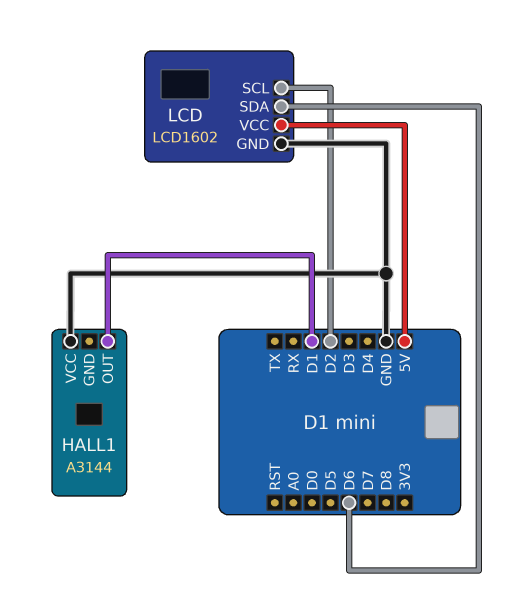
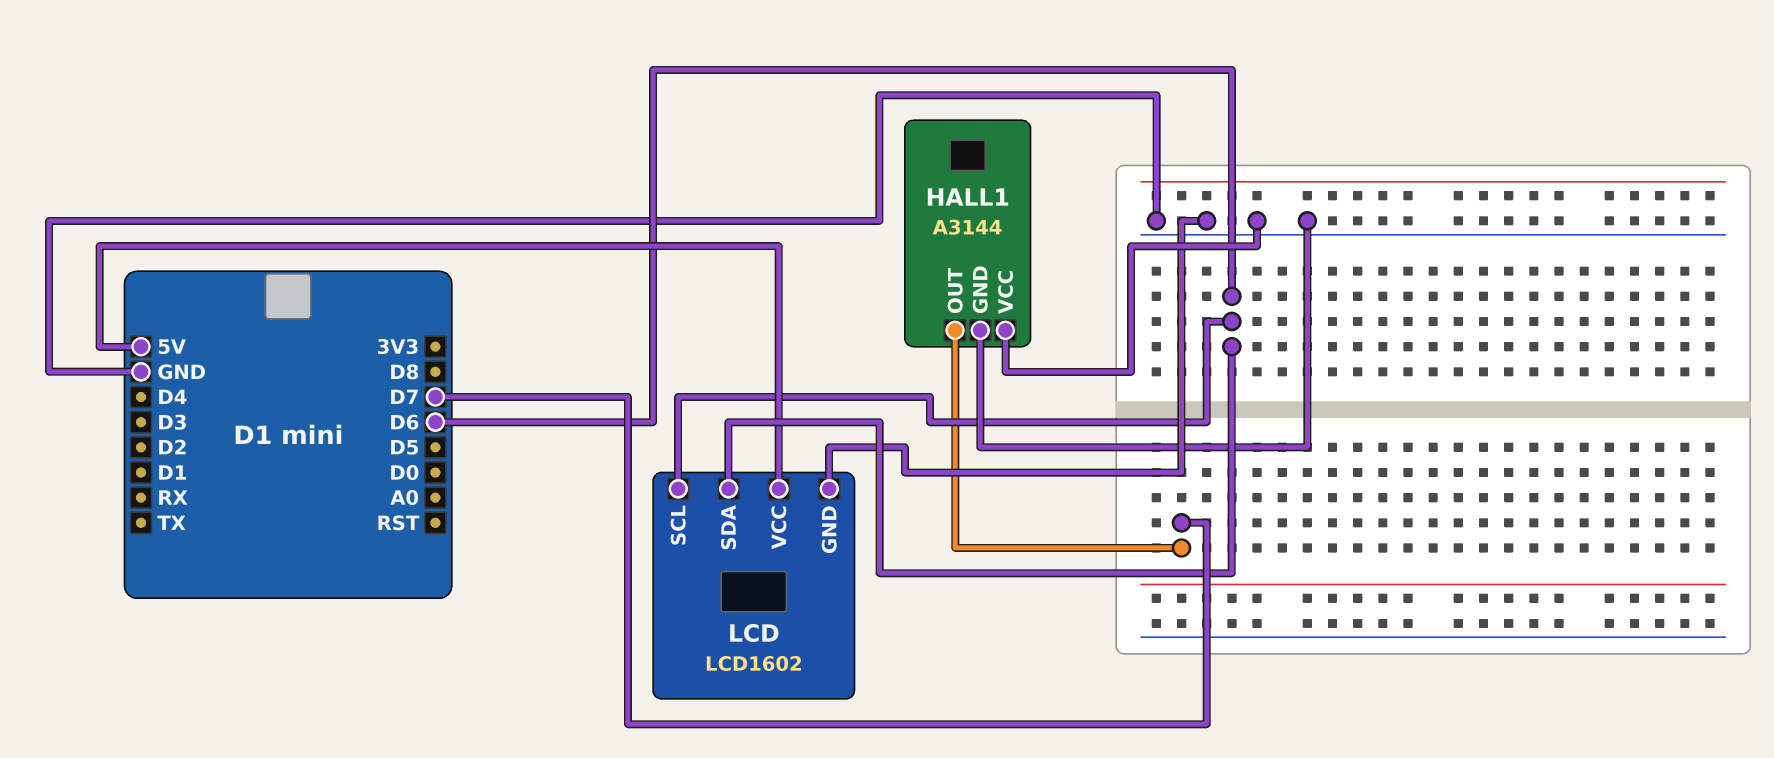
HALL1 pin GND: none -> GND
HALL1 pin OUT: D1 -> D7
LCD pin SCL: D2 -> D6

